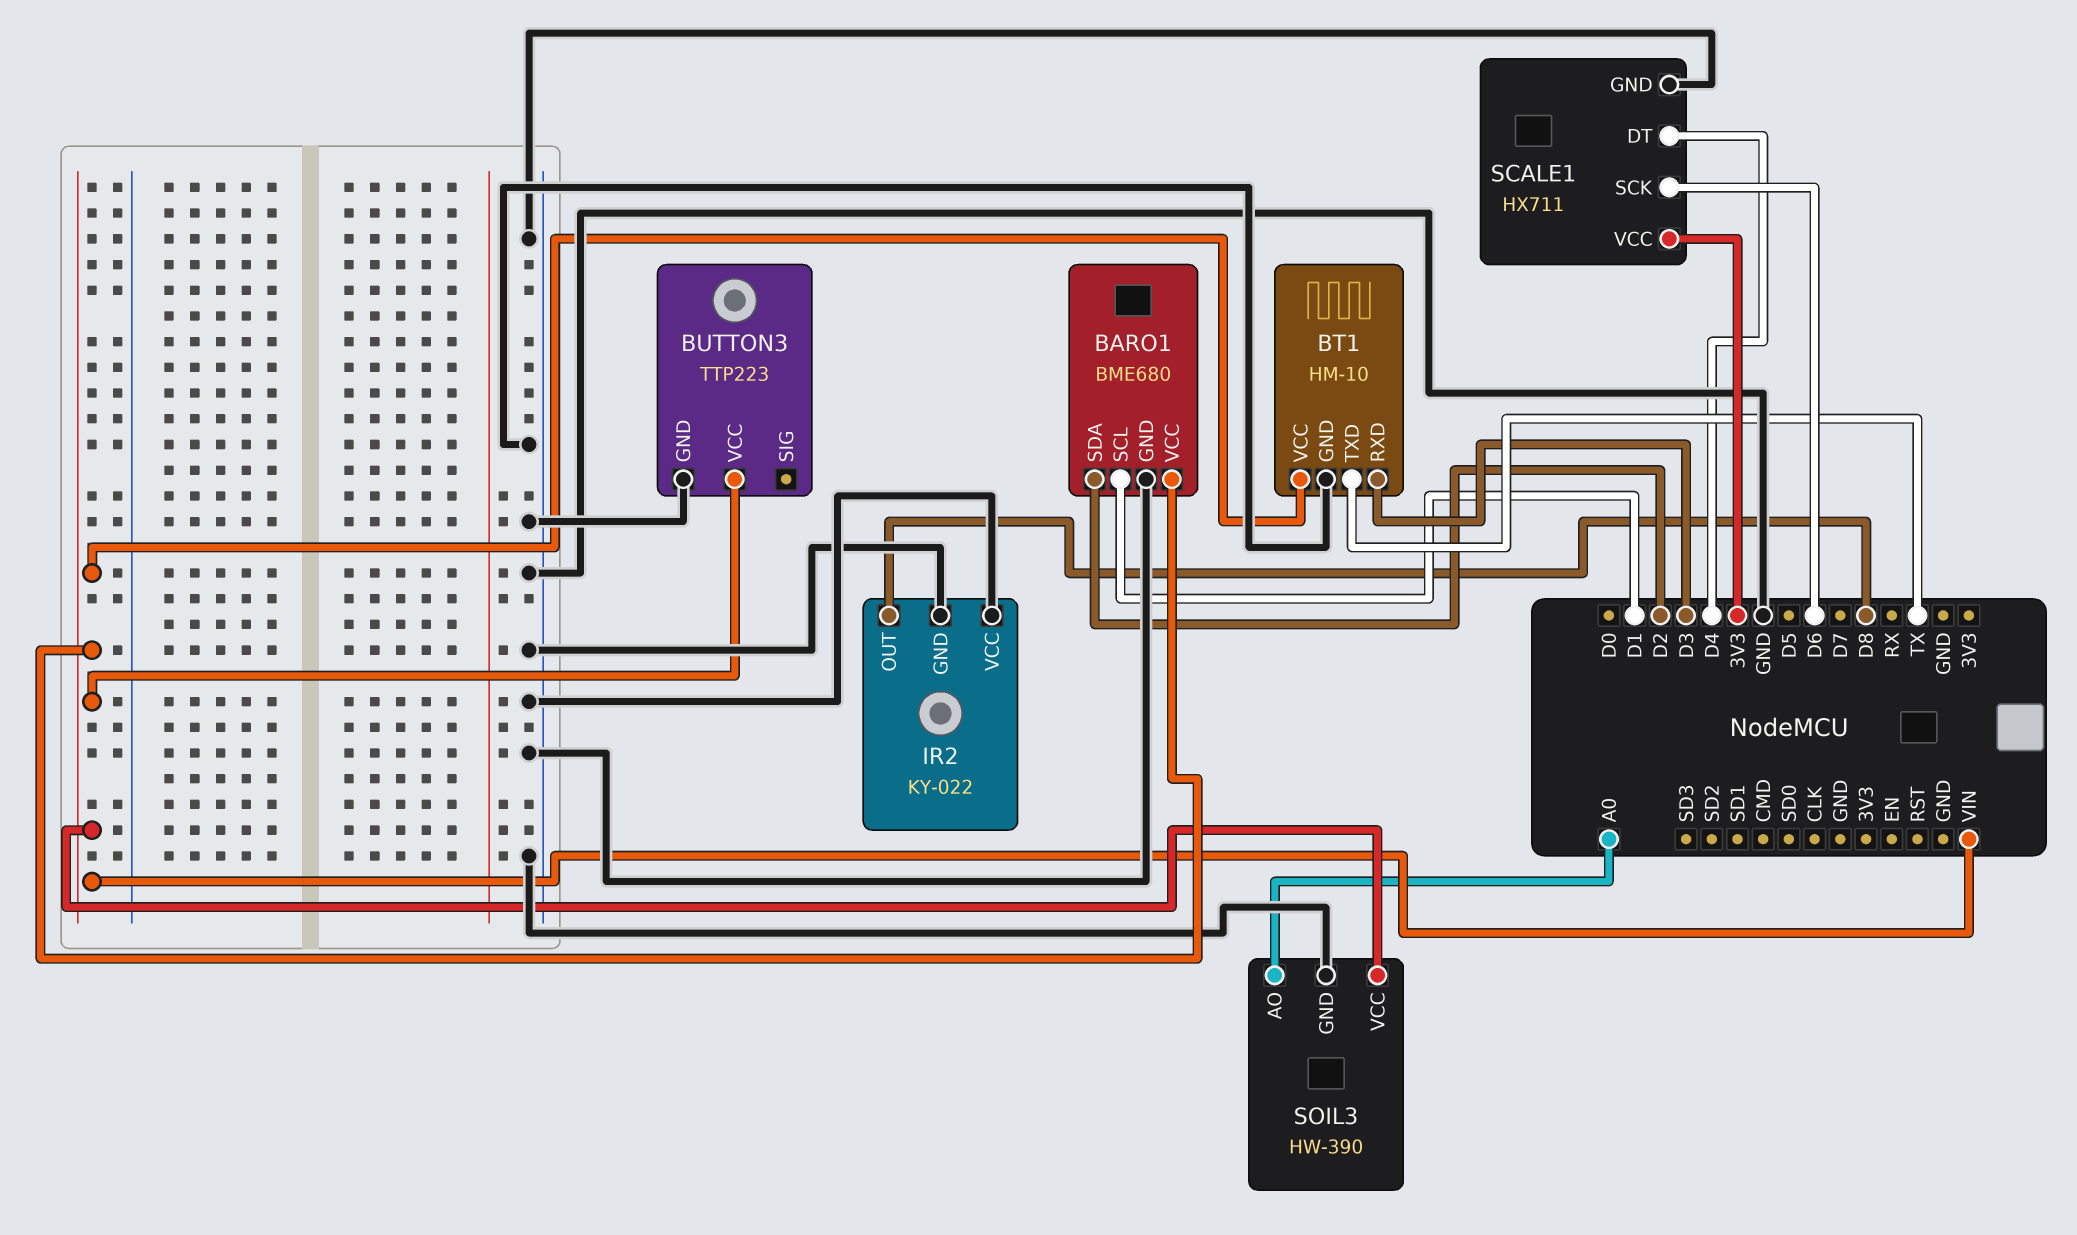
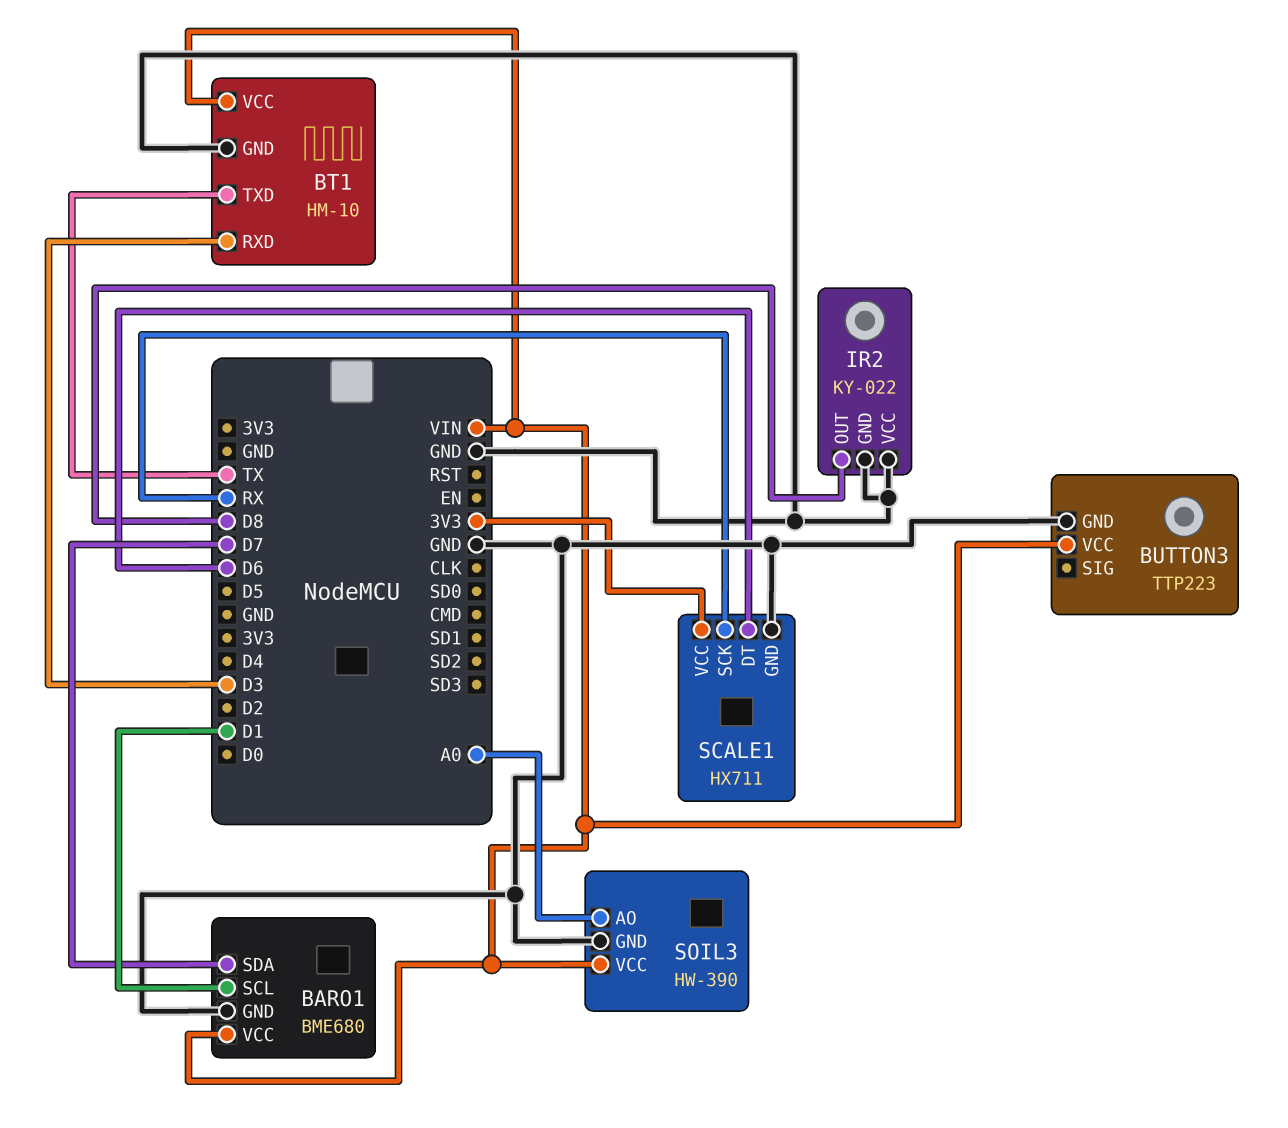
BARO1 pin SDA: D2 -> D7
SCALE1 pin DT: D4 -> D6
SCALE1 pin SCK: D6 -> RX

